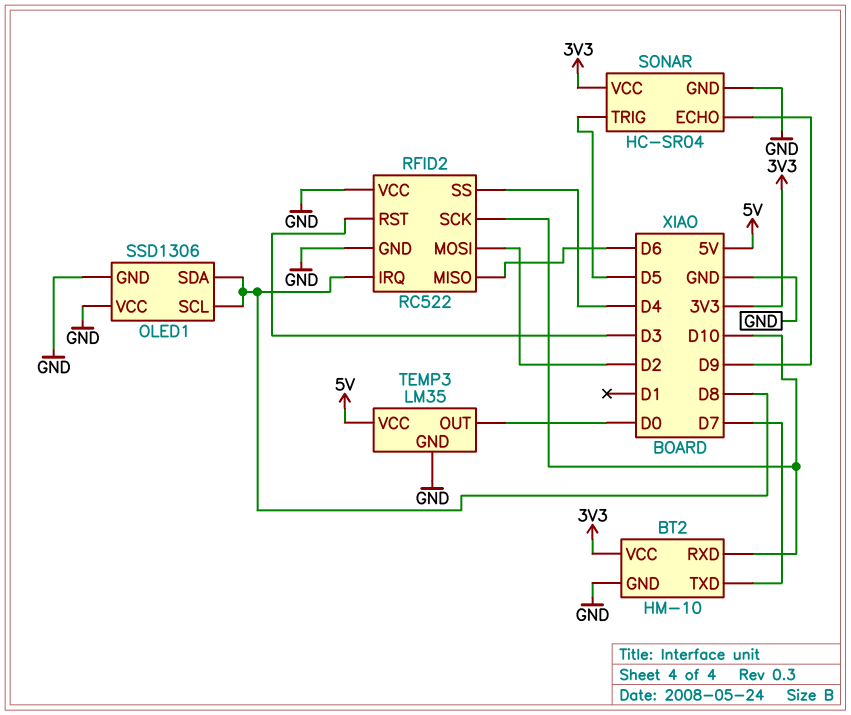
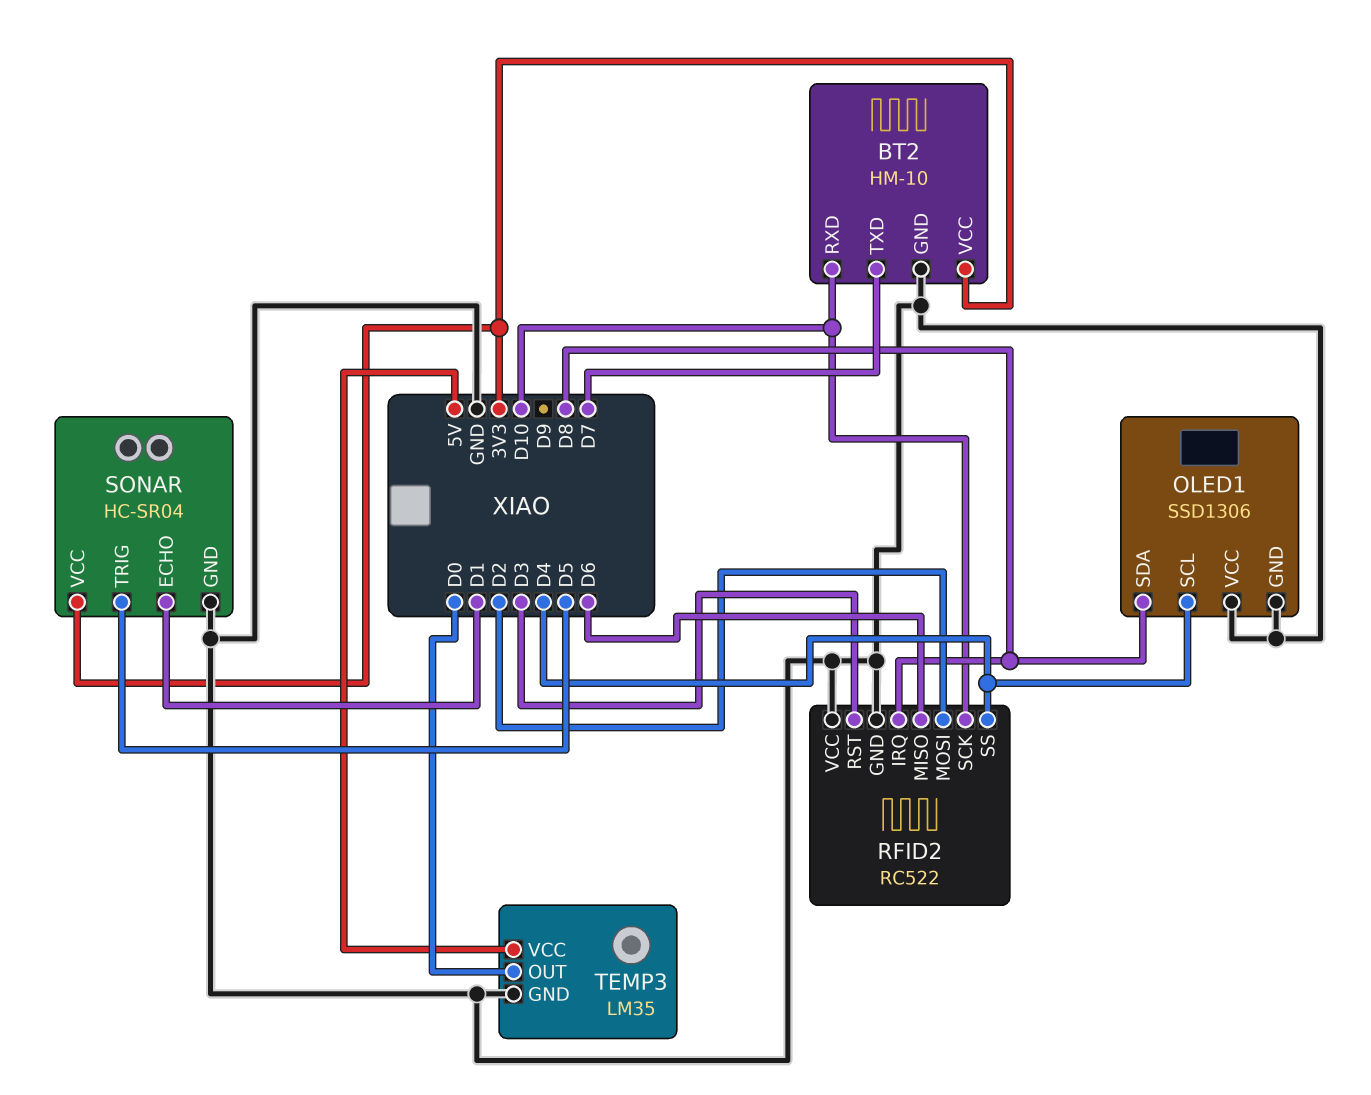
OLED1 pin SCL: D8 -> D4
SONAR pin ECHO: D9 -> D1

